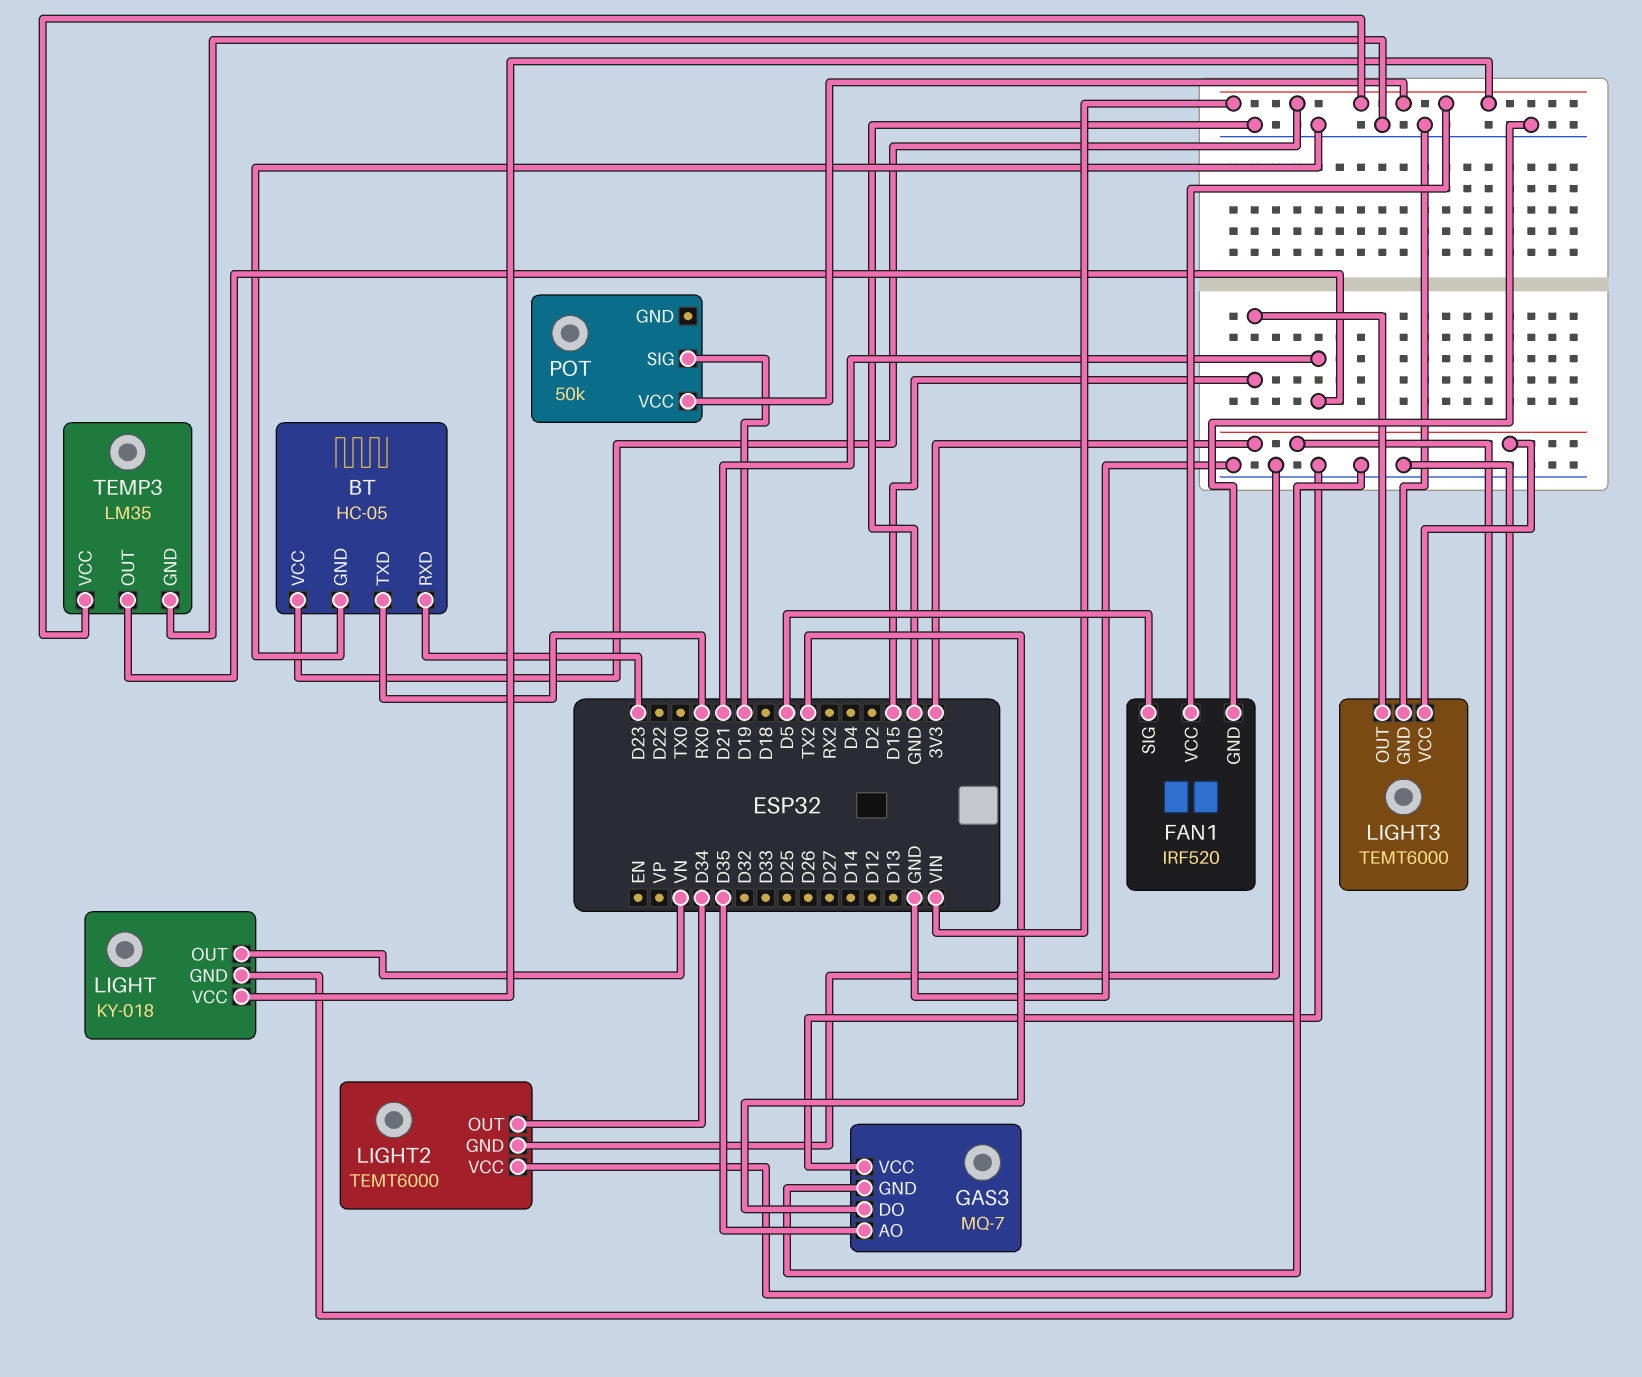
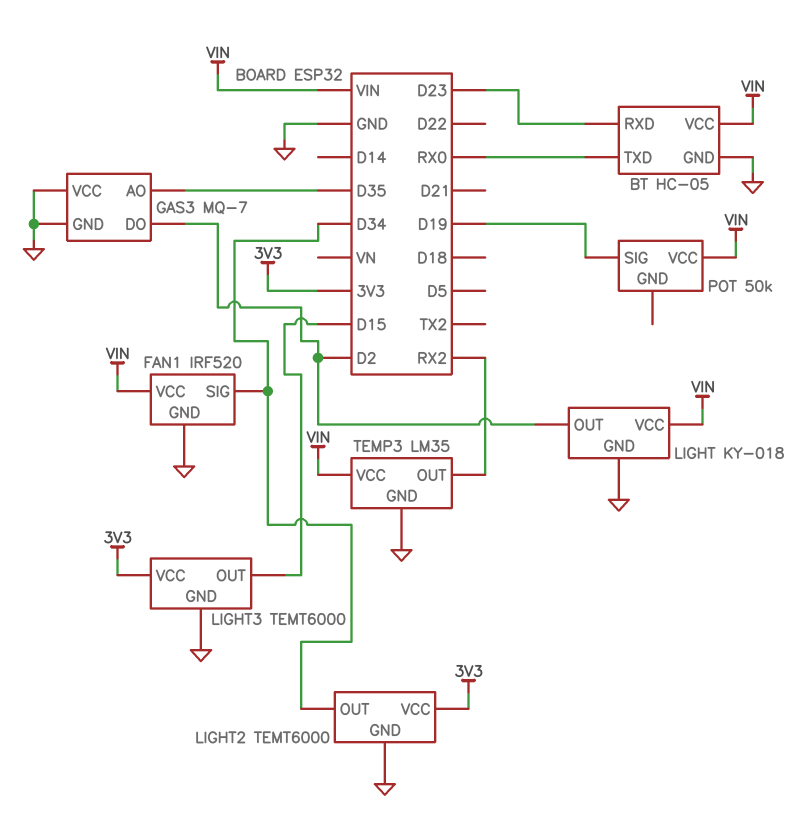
FAN1 pin SIG: D5 -> D34
GAS3 pin DO: TX2 -> D2
LIGHT pin OUT: VN -> D2
TEMP3 pin OUT: D21 -> RX2

